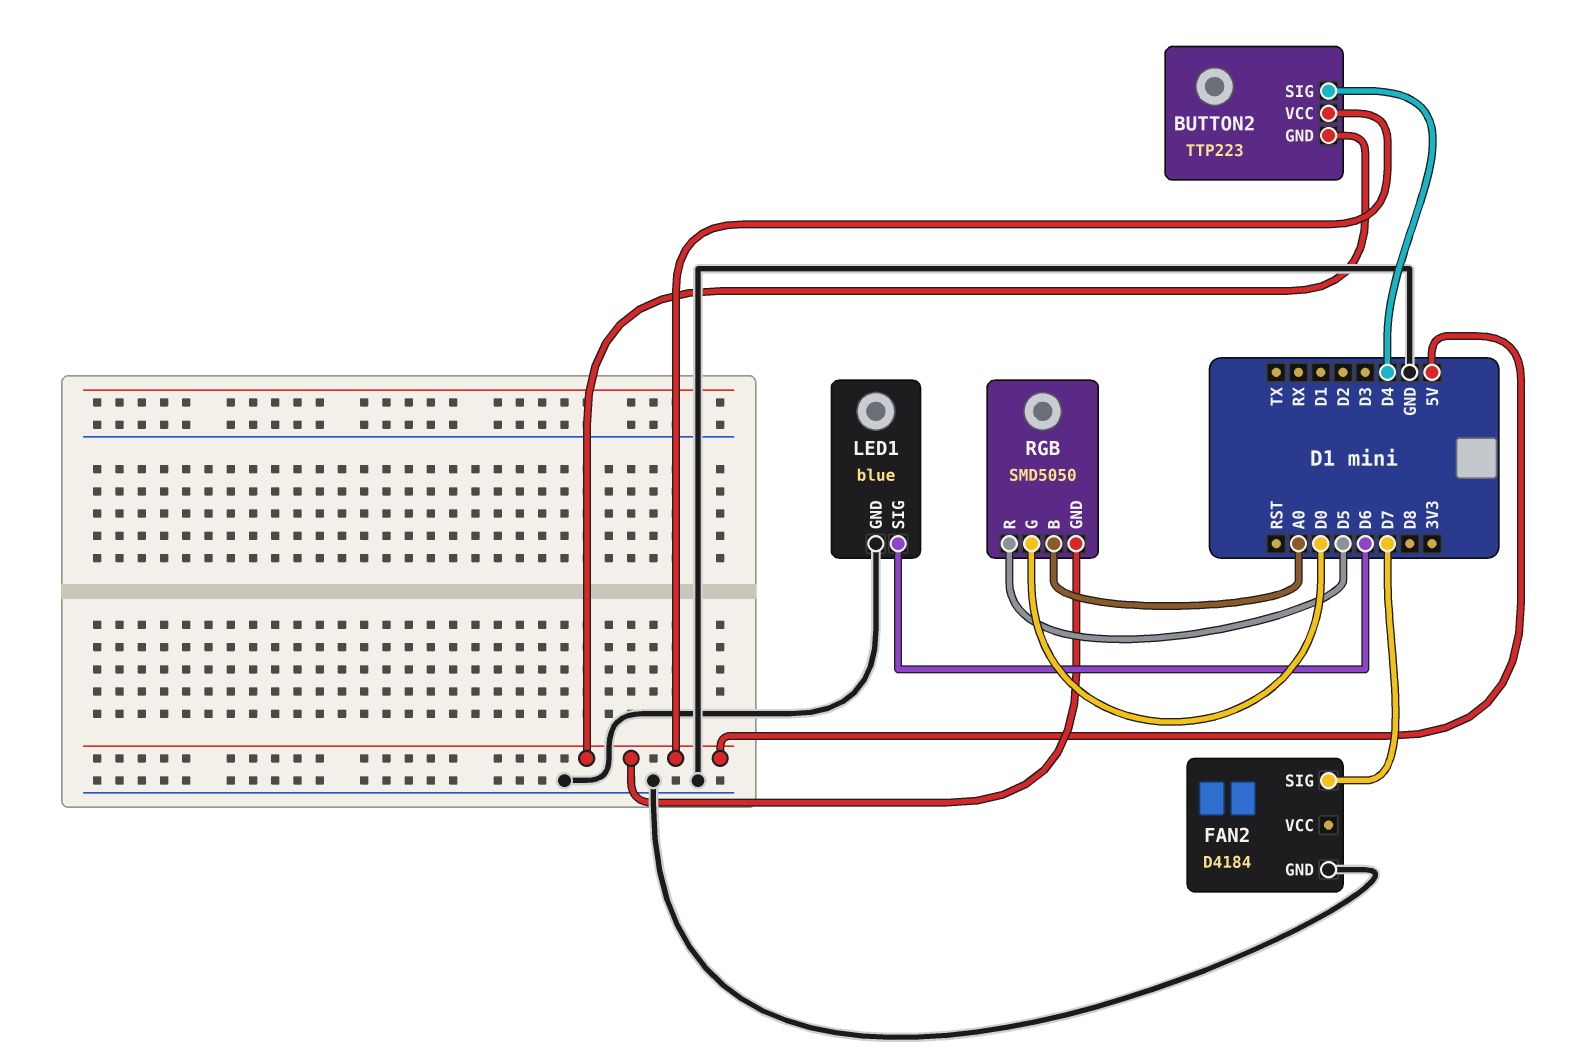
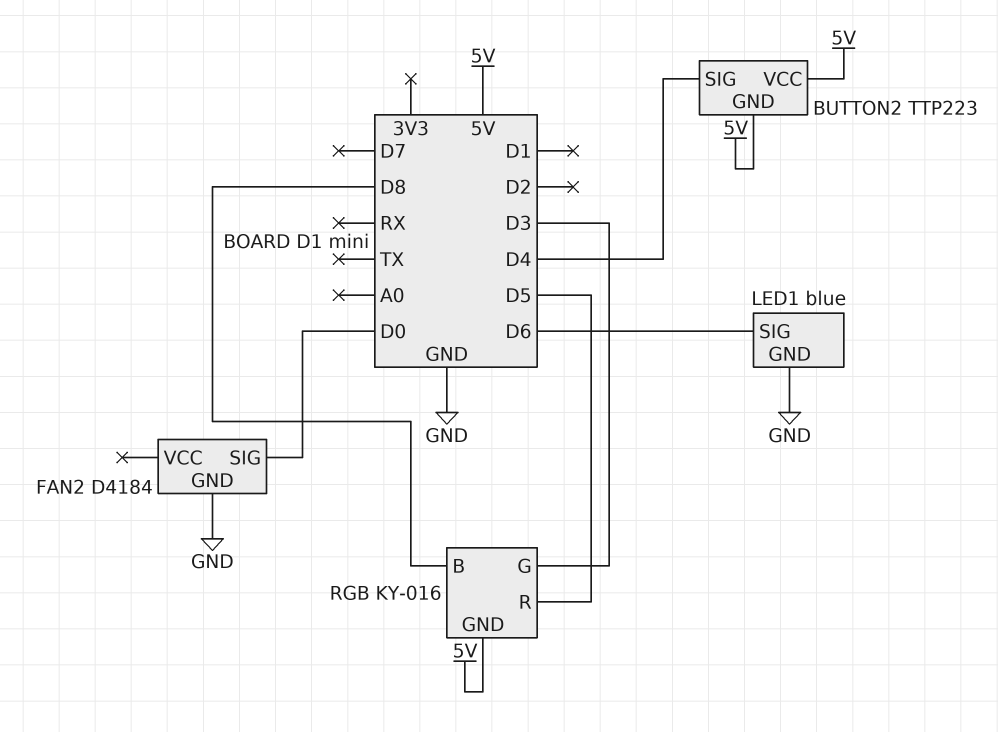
FAN2 pin SIG: D7 -> D0
RGB: SMD5050 -> KY-016
RGB pin B: A0 -> D8
RGB pin G: D0 -> D3

